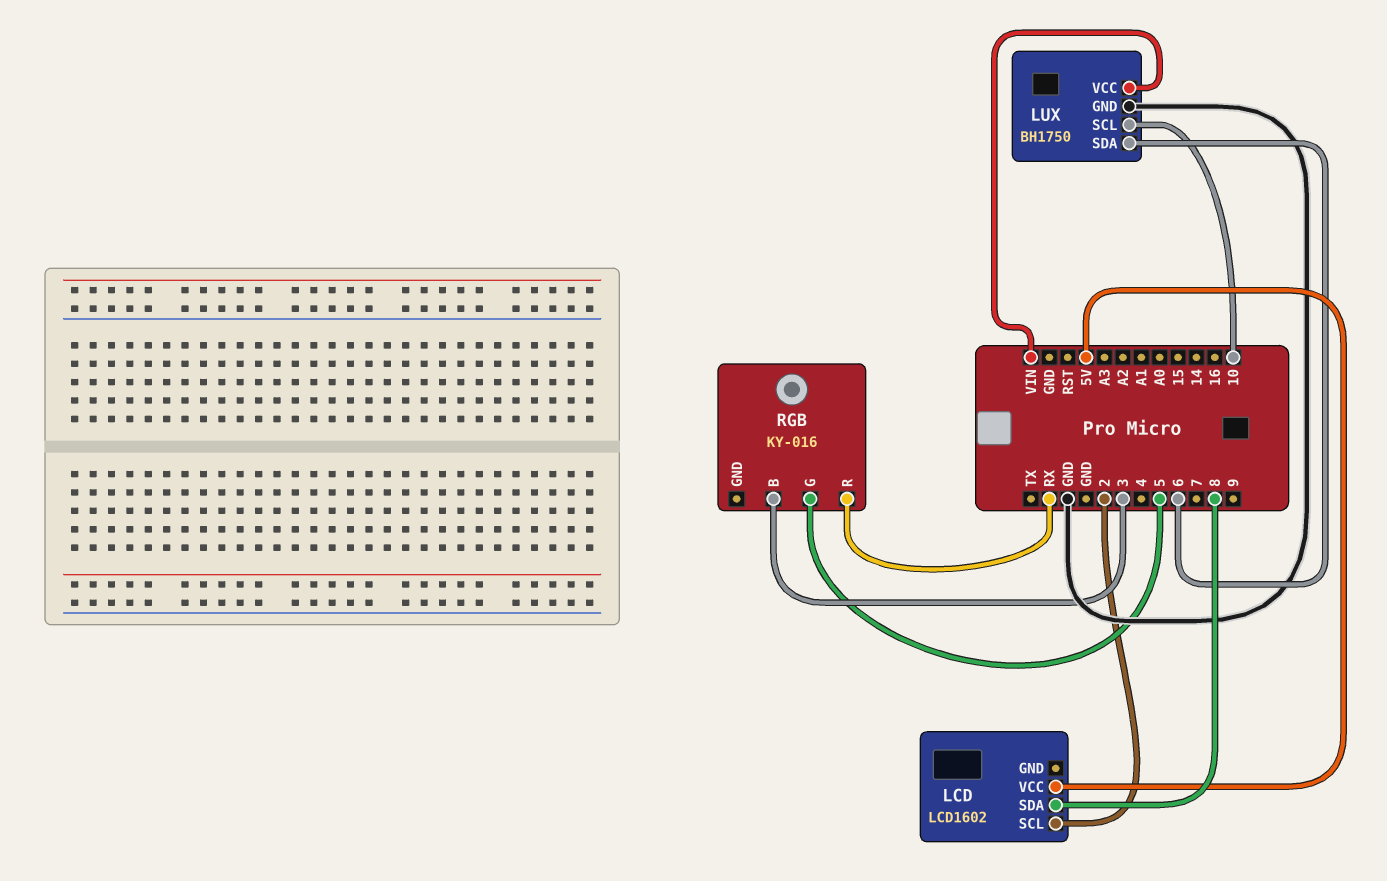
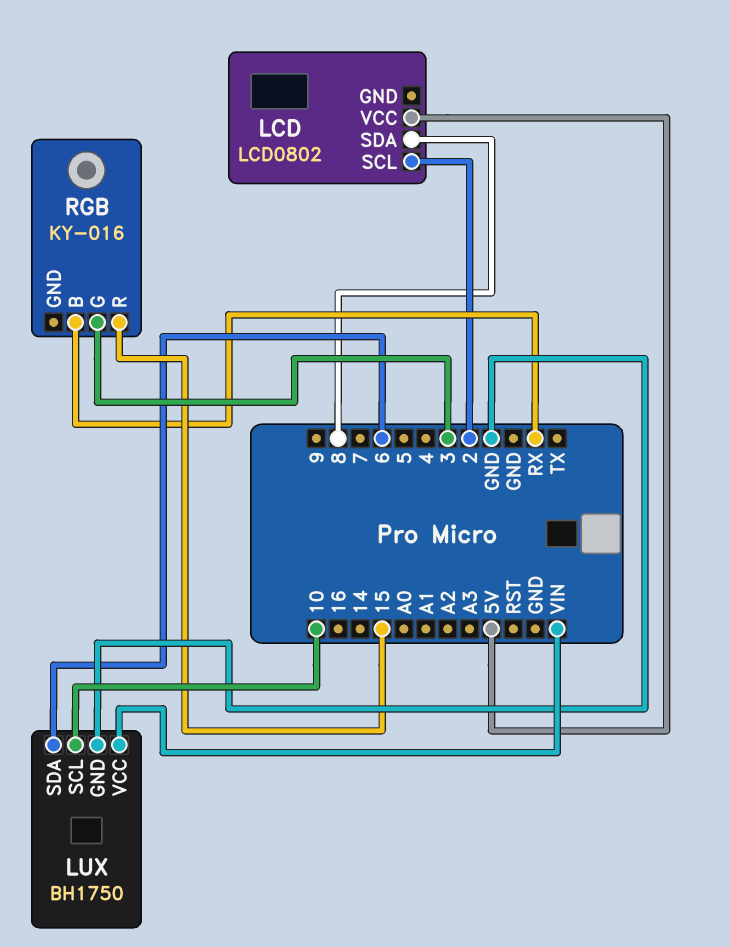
LCD: LCD1602 -> LCD0802
RGB pin B: 3 -> RX
RGB pin G: 5 -> 3
RGB pin R: RX -> 15

